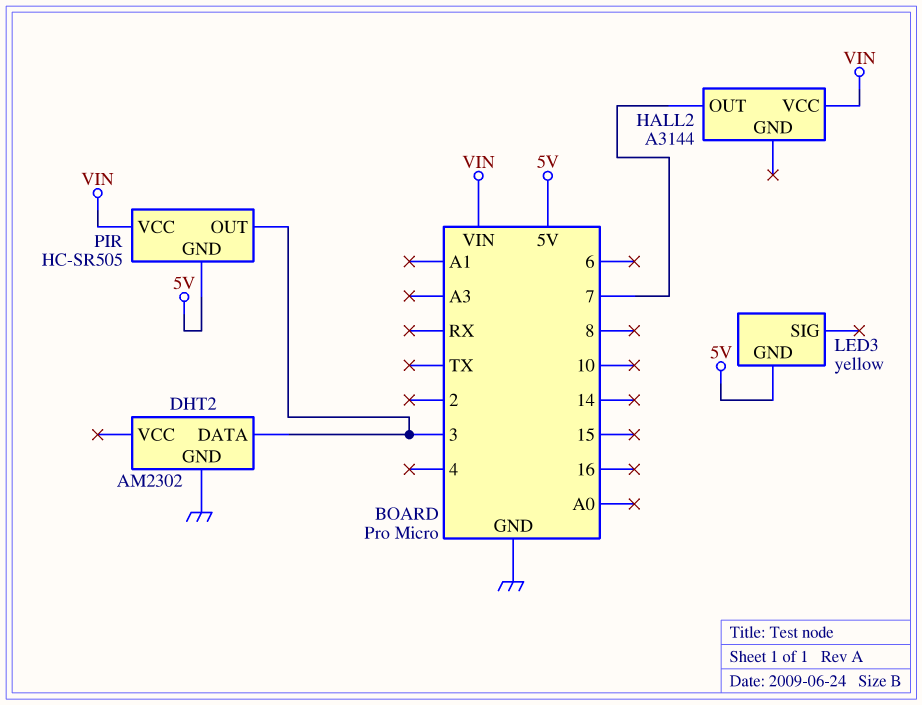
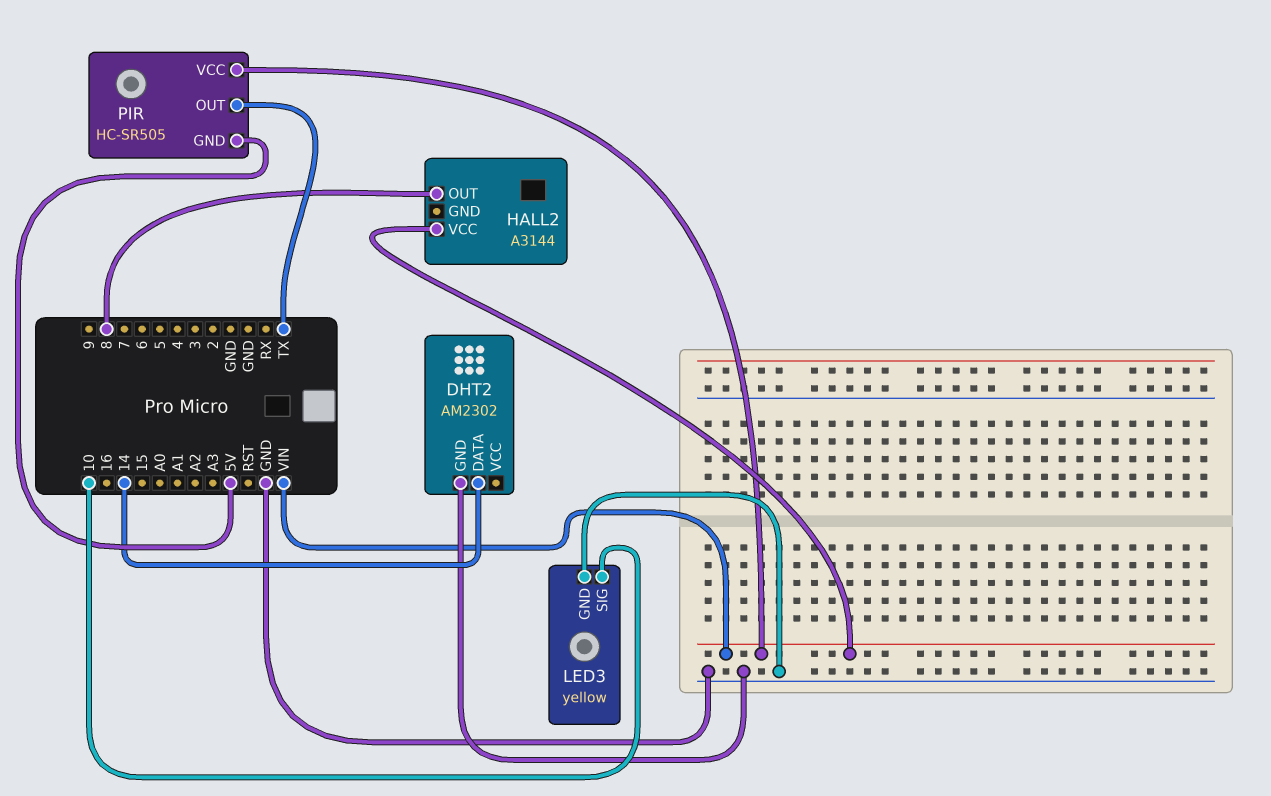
DHT2 pin DATA: 3 -> 14
HALL2 pin OUT: 7 -> 8
LED3 pin GND: 5V -> GND
LED3 pin SIG: none -> 10
PIR pin OUT: 3 -> TX

